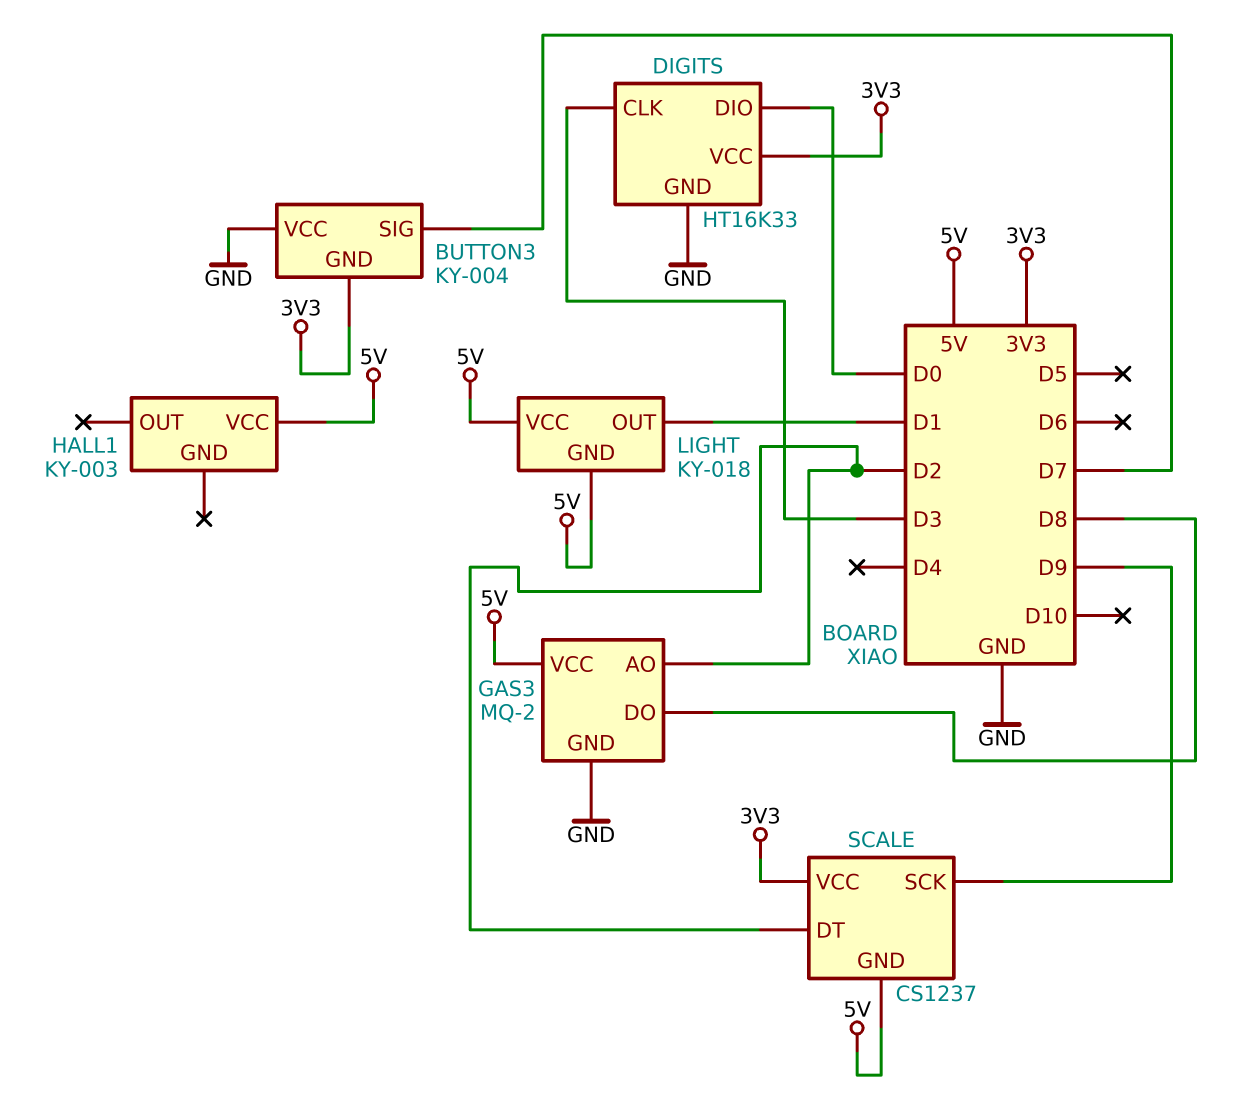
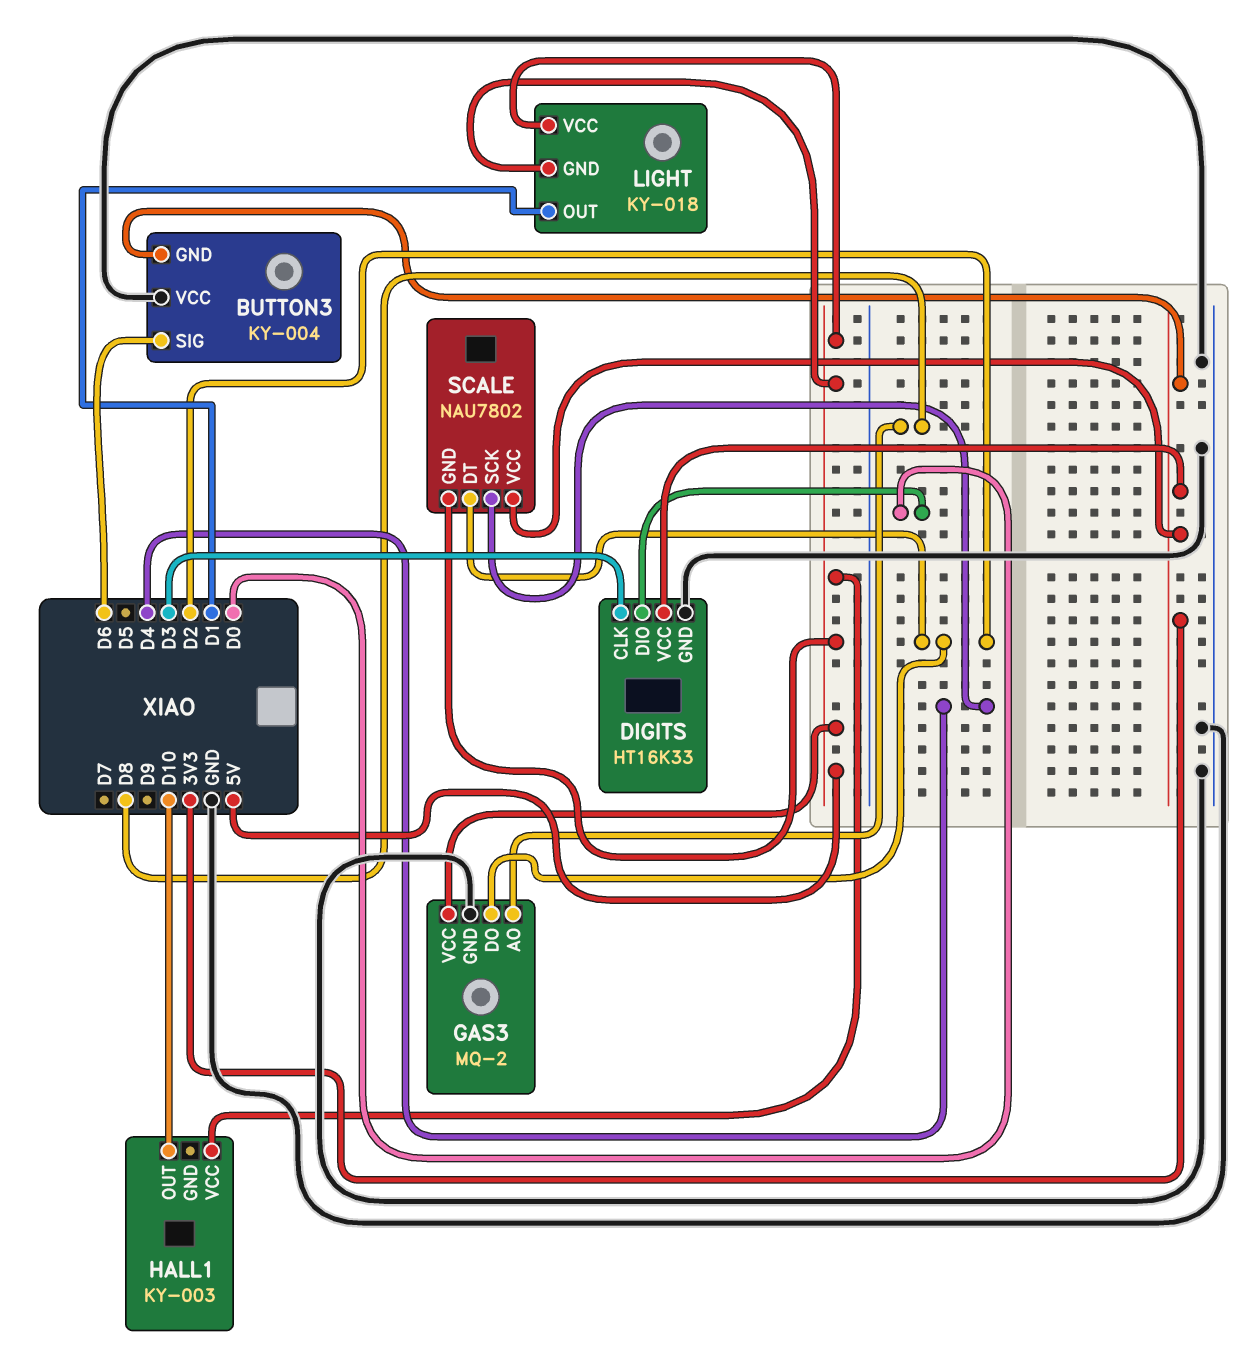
BUTTON3 pin SIG: D7 -> D6
GAS3 pin AO: D2 -> D8
GAS3 pin DO: D8 -> D2
HALL1 pin OUT: none -> D10
SCALE: CS1237 -> NAU7802
SCALE pin SCK: D9 -> D4

